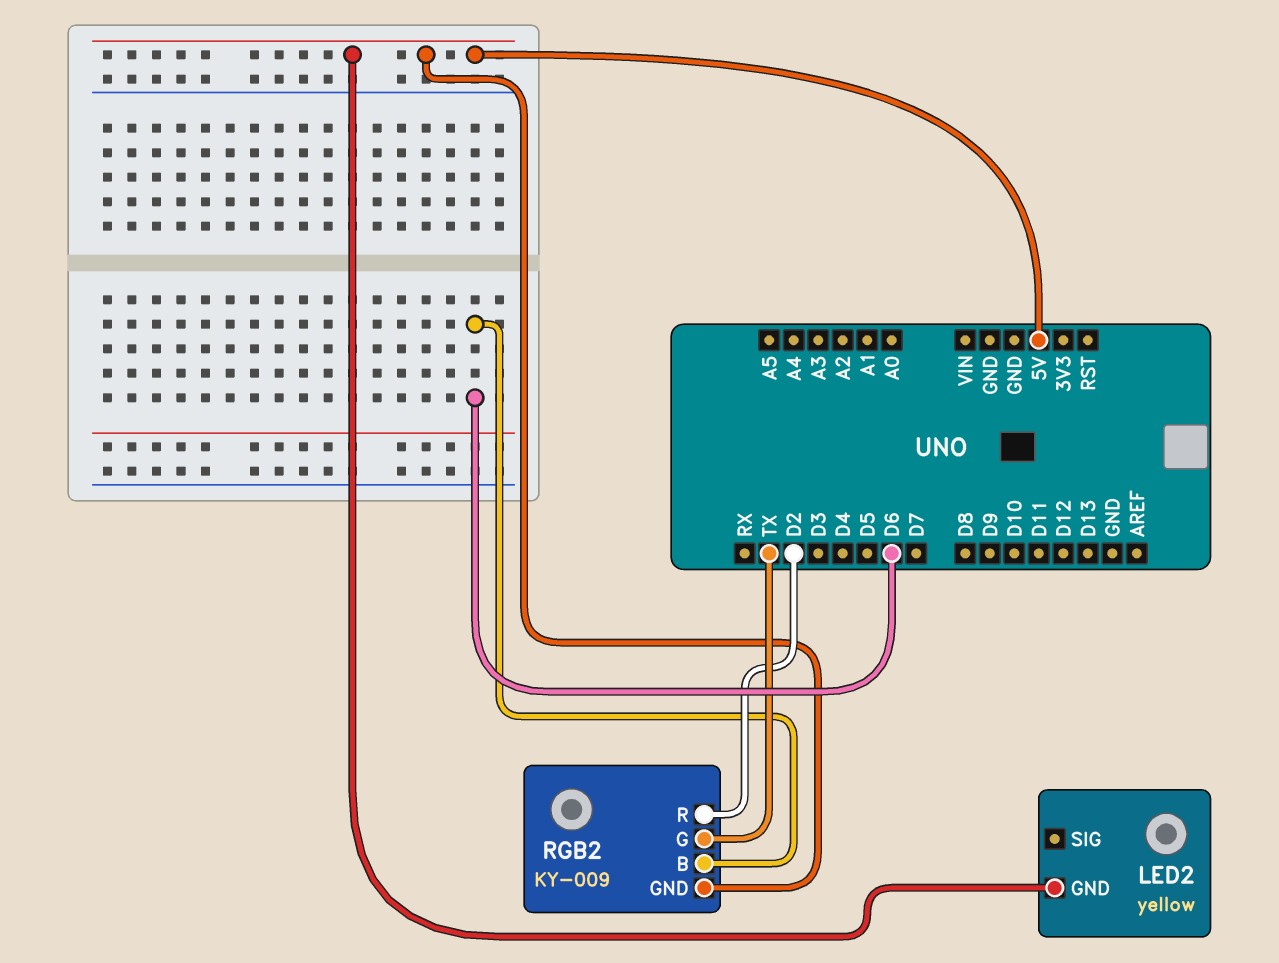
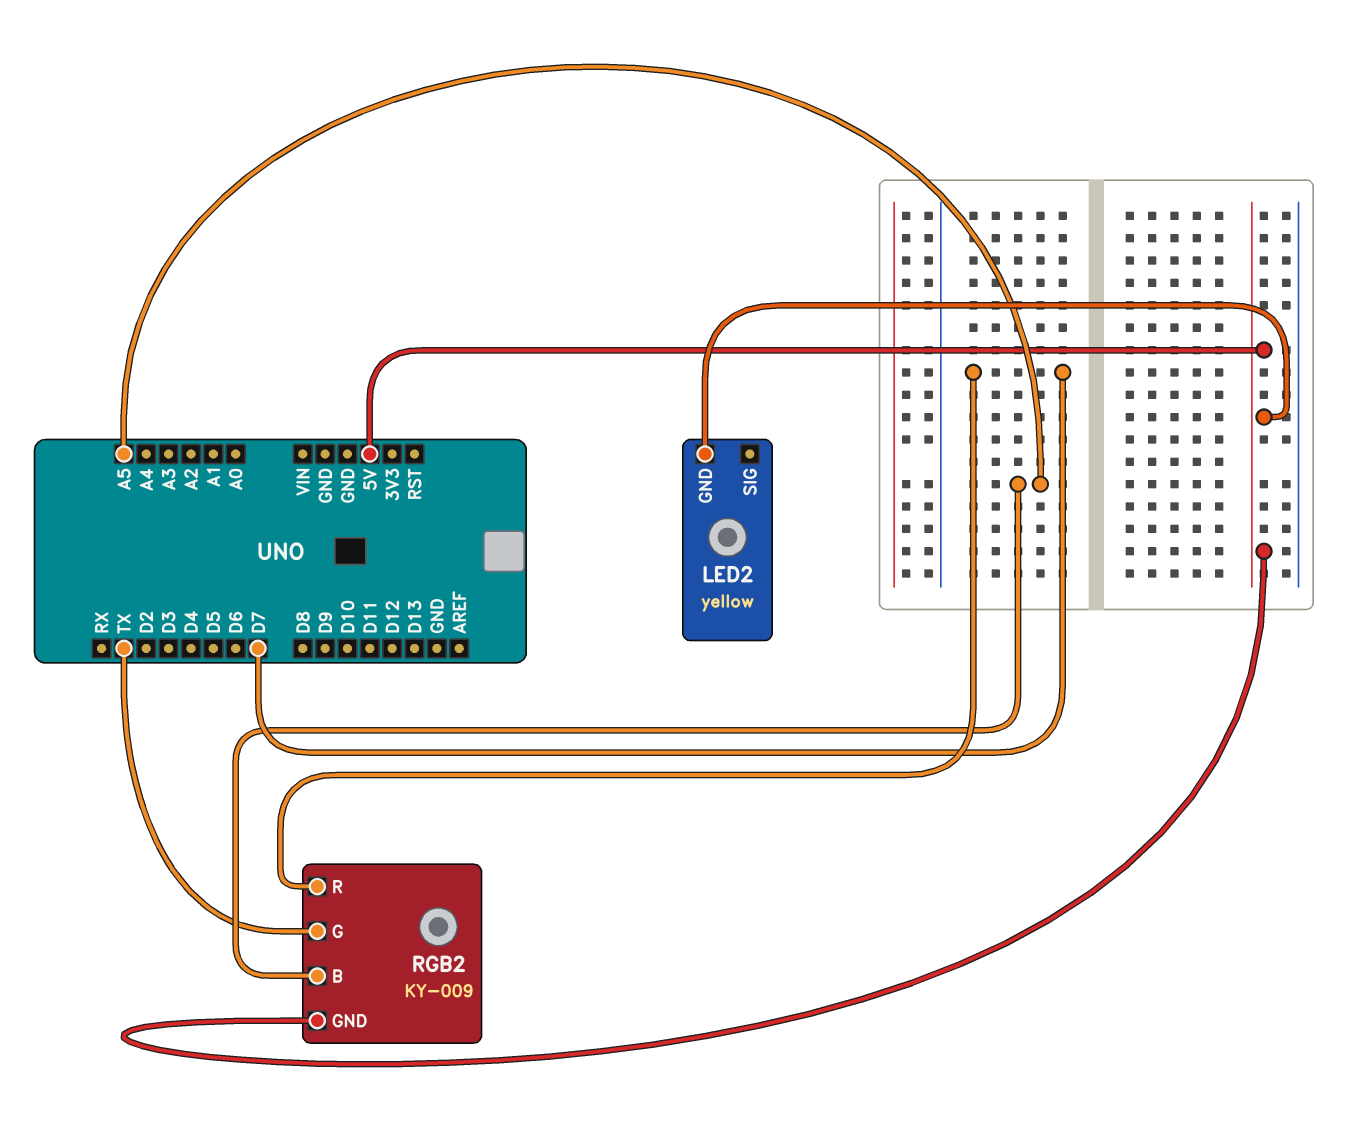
RGB2 pin B: D6 -> A5
RGB2 pin R: D2 -> D7

